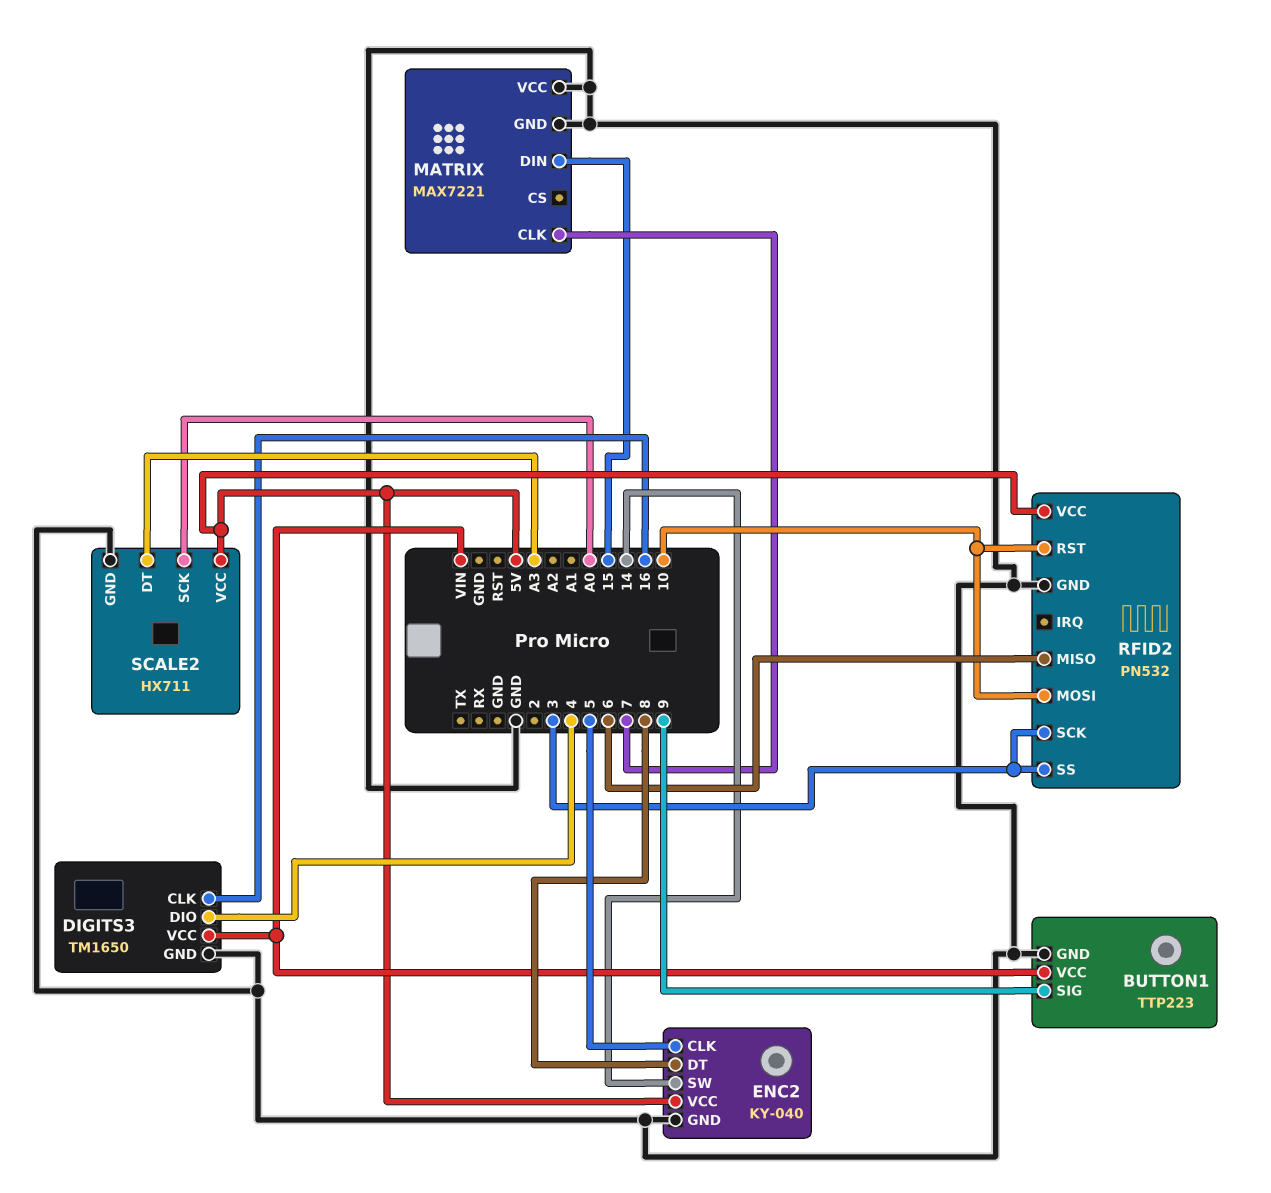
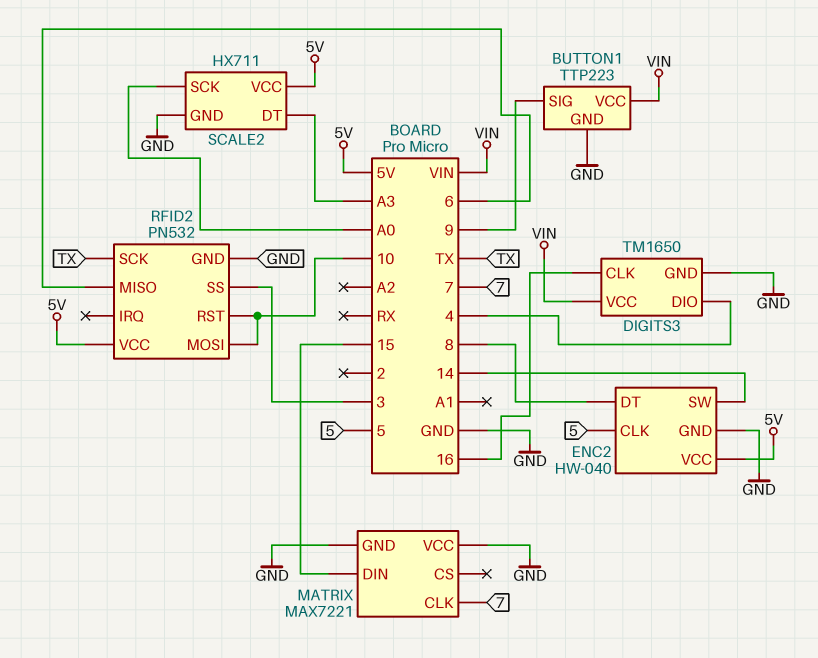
ENC2: KY-040 -> HW-040
RFID2 pin SCK: 3 -> TX

